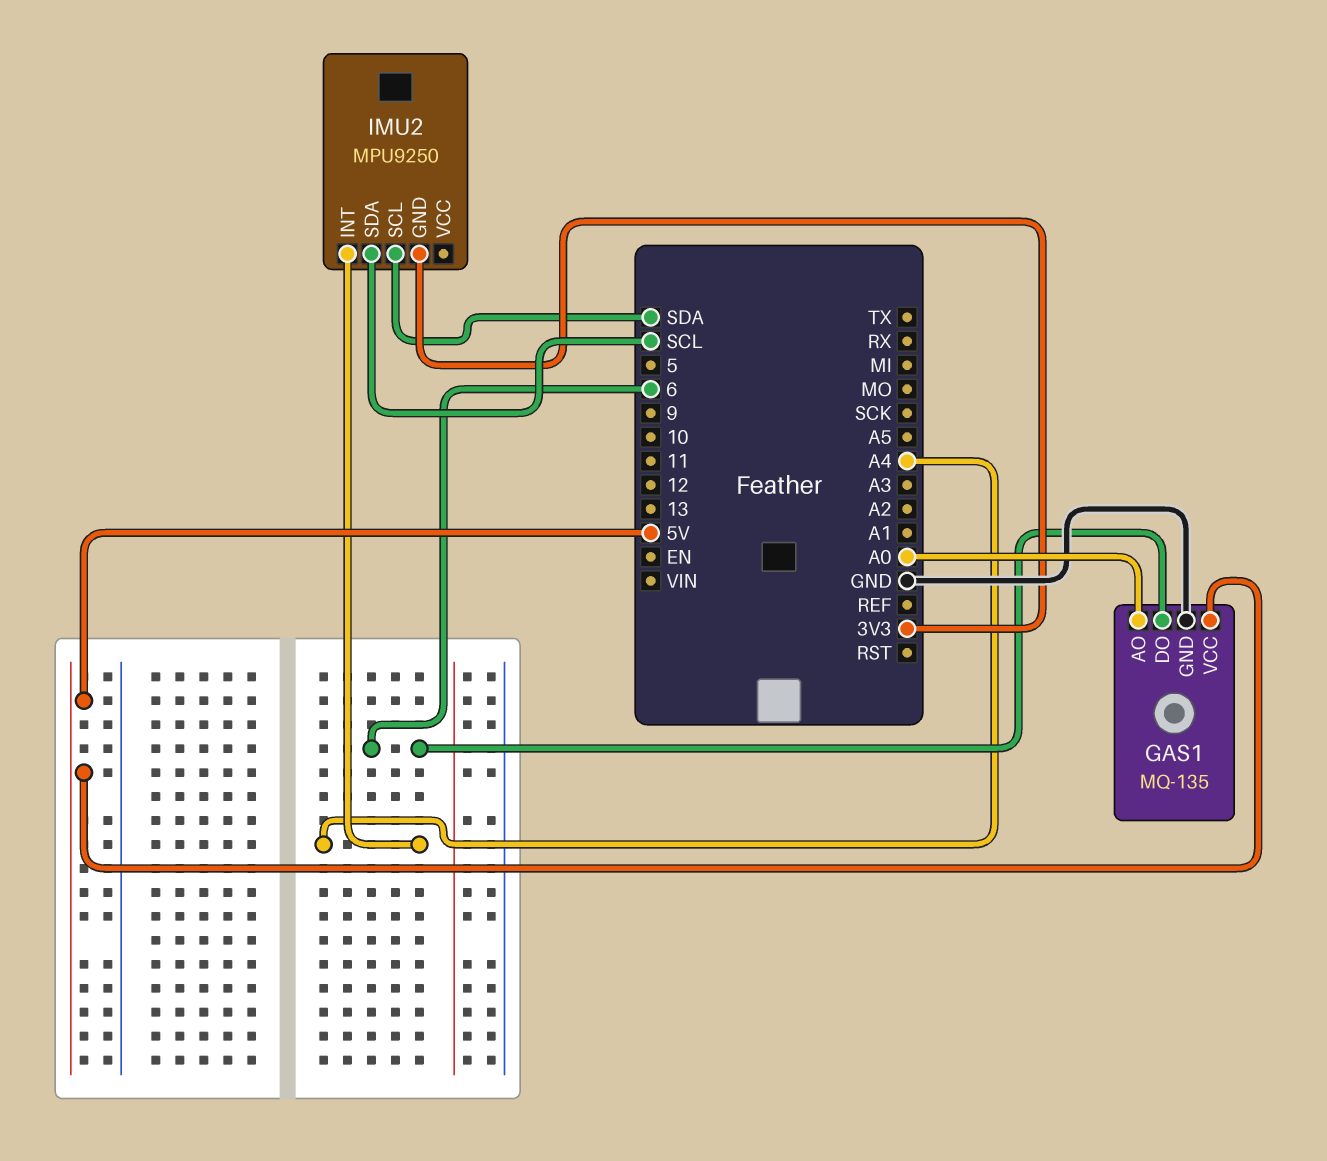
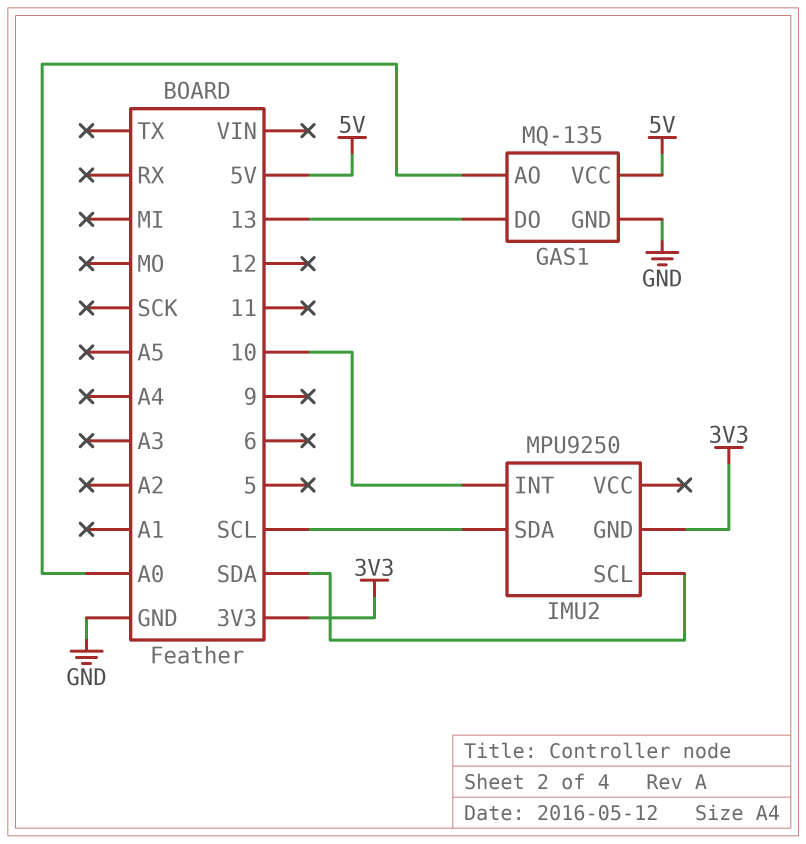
GAS1 pin DO: 6 -> 13
IMU2 pin INT: A4 -> 10

